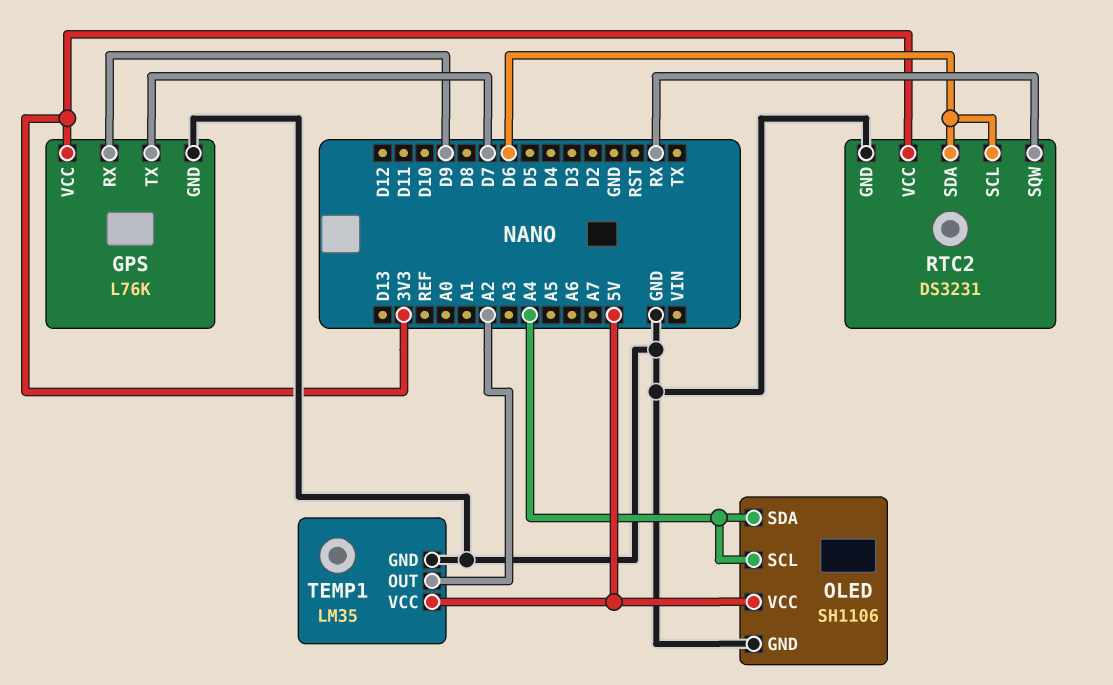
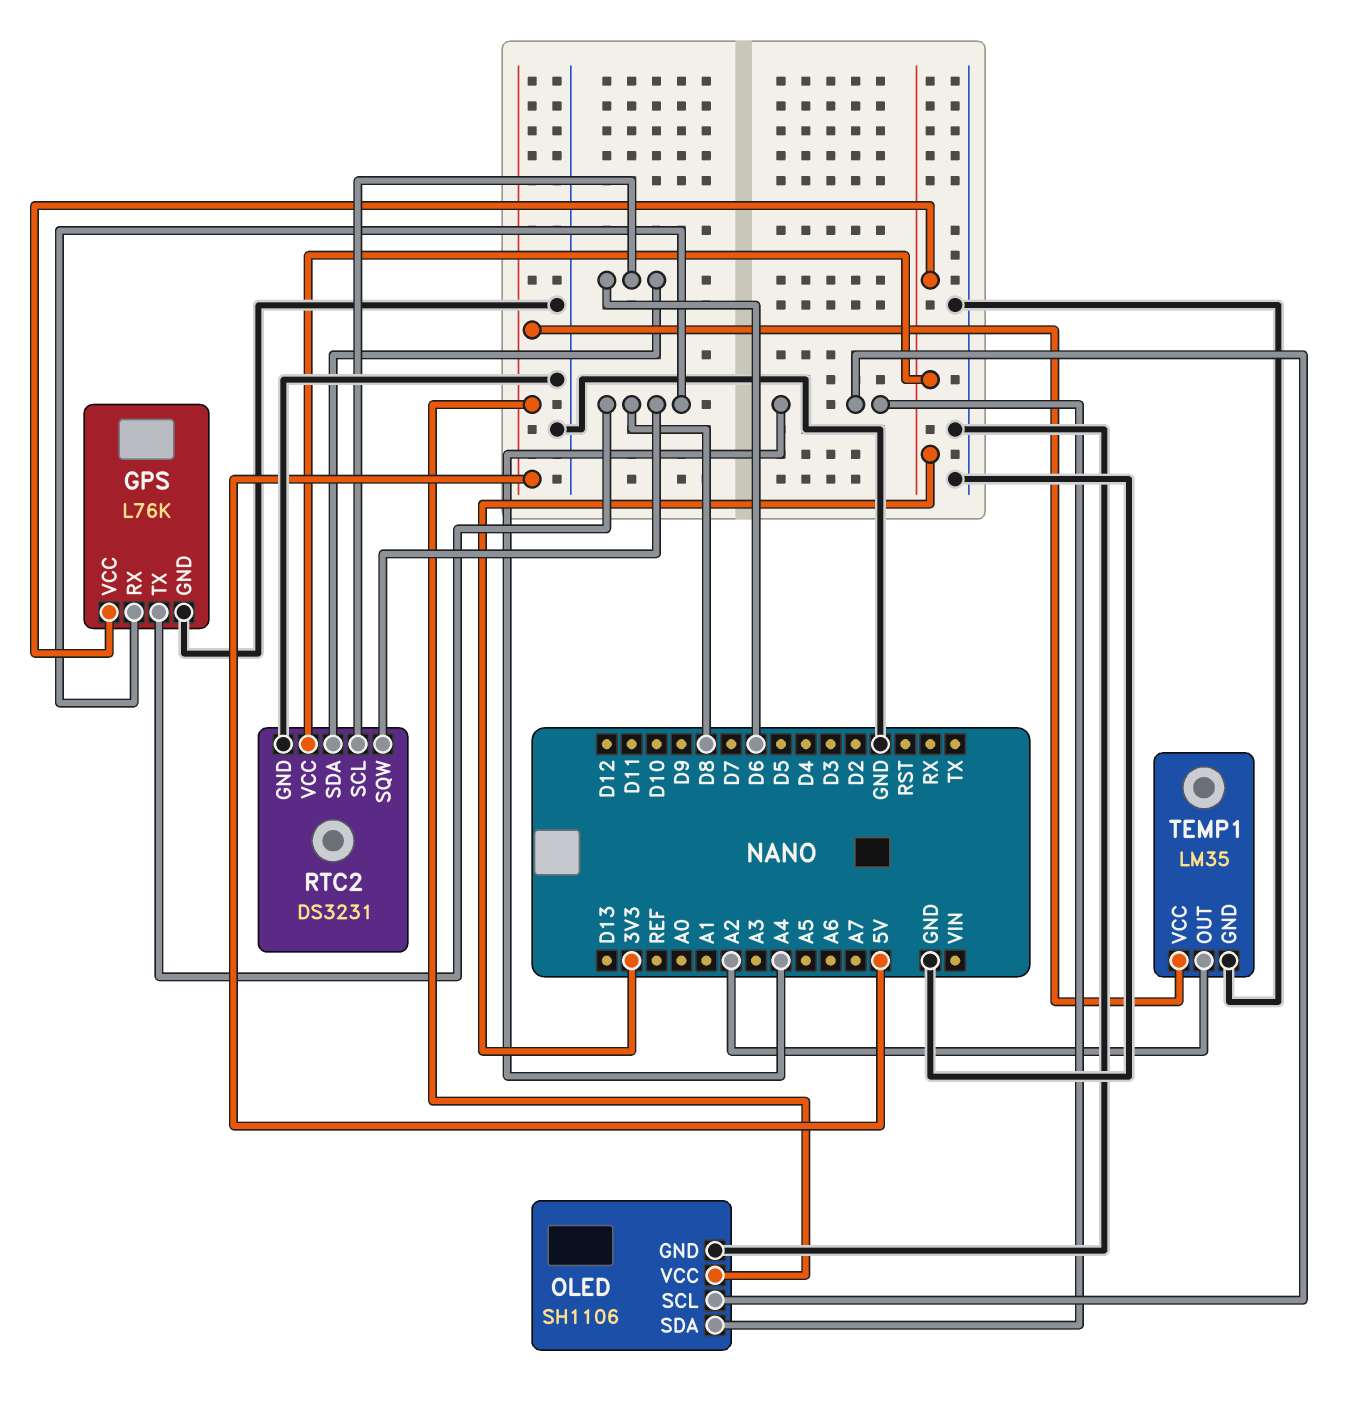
GPS pin RX: D9 -> D8
GPS pin TX: D7 -> D8
RTC2 pin SQW: RX -> D8

